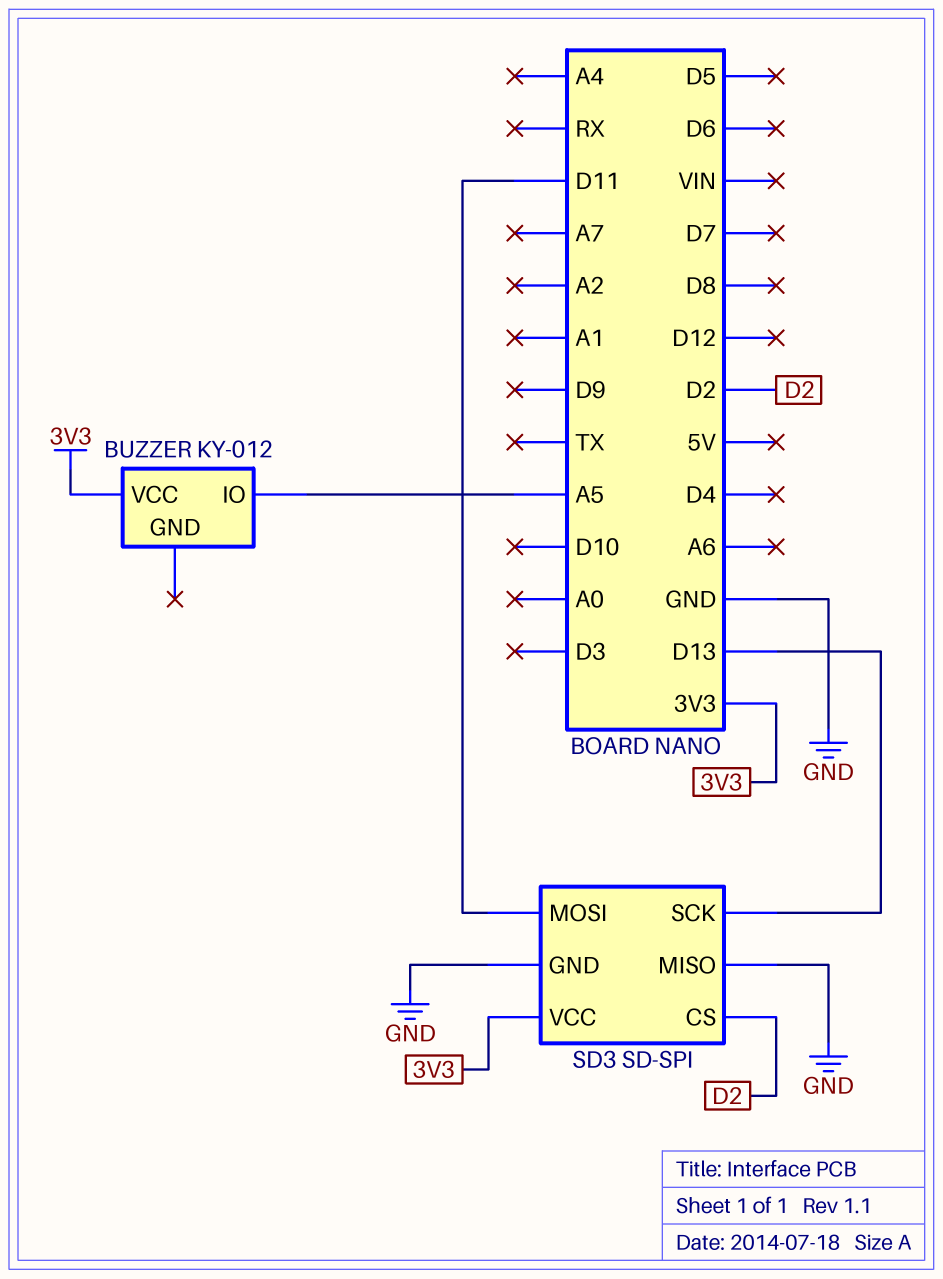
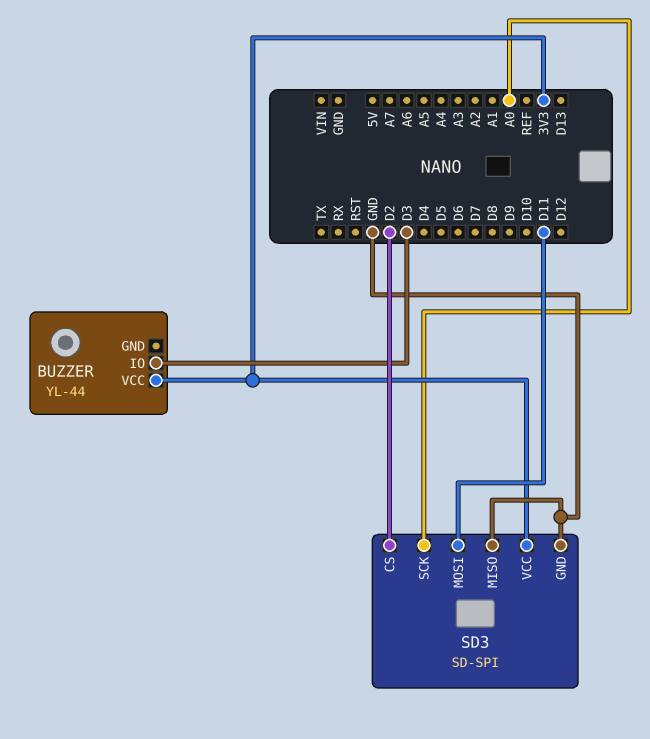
BUZZER: KY-012 -> YL-44
BUZZER pin IO: A5 -> D3
SD3 pin SCK: D13 -> A0

